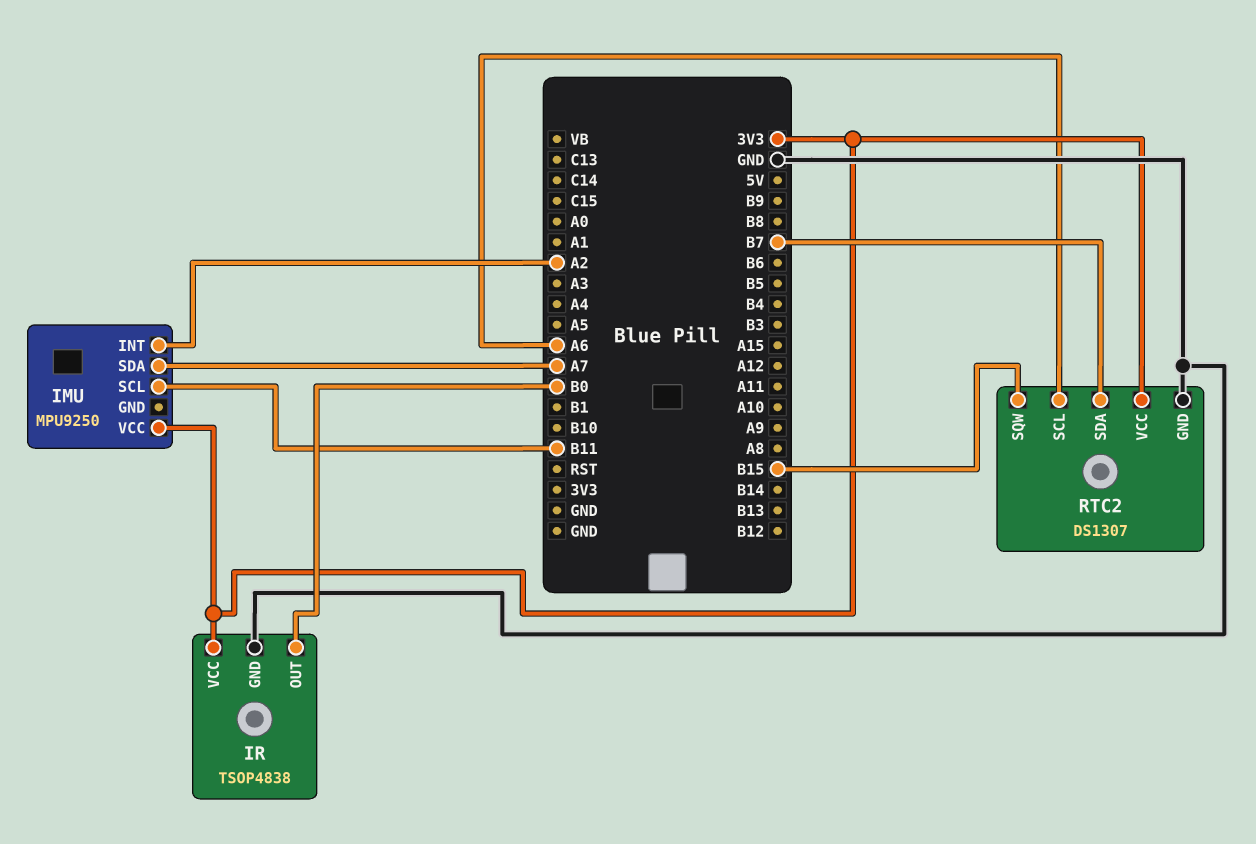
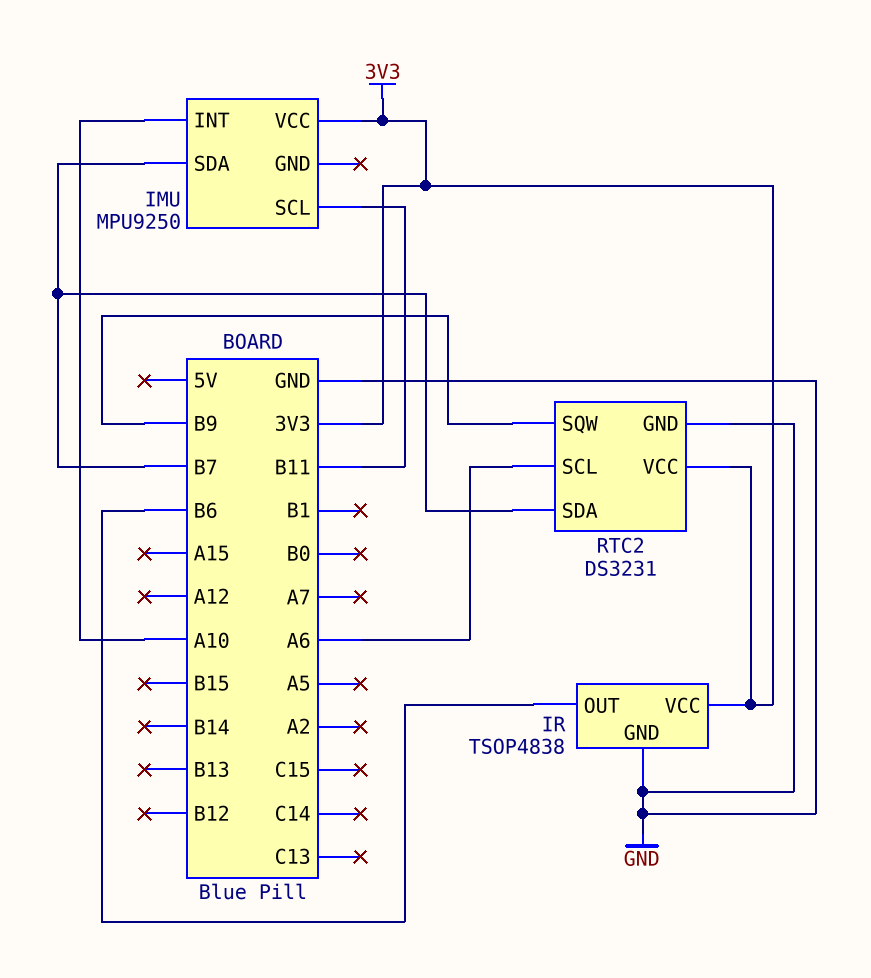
IMU pin INT: A2 -> A10
IMU pin SDA: A7 -> B7
IR pin OUT: B0 -> B6
RTC2: DS1307 -> DS3231
RTC2 pin SQW: B15 -> B9

